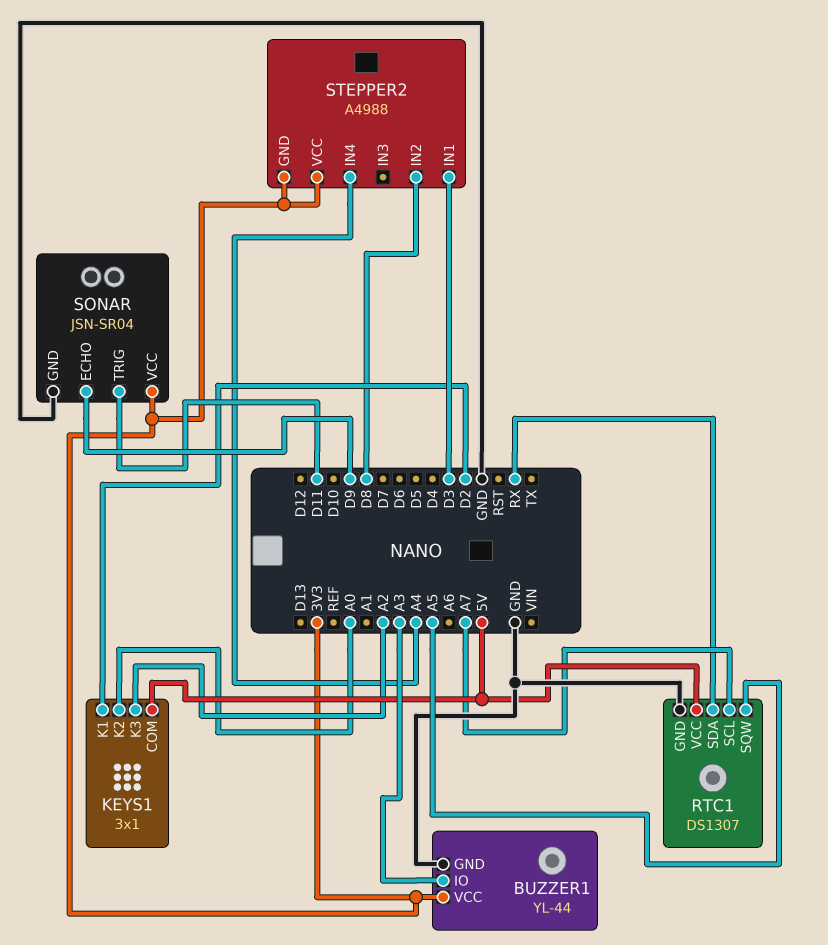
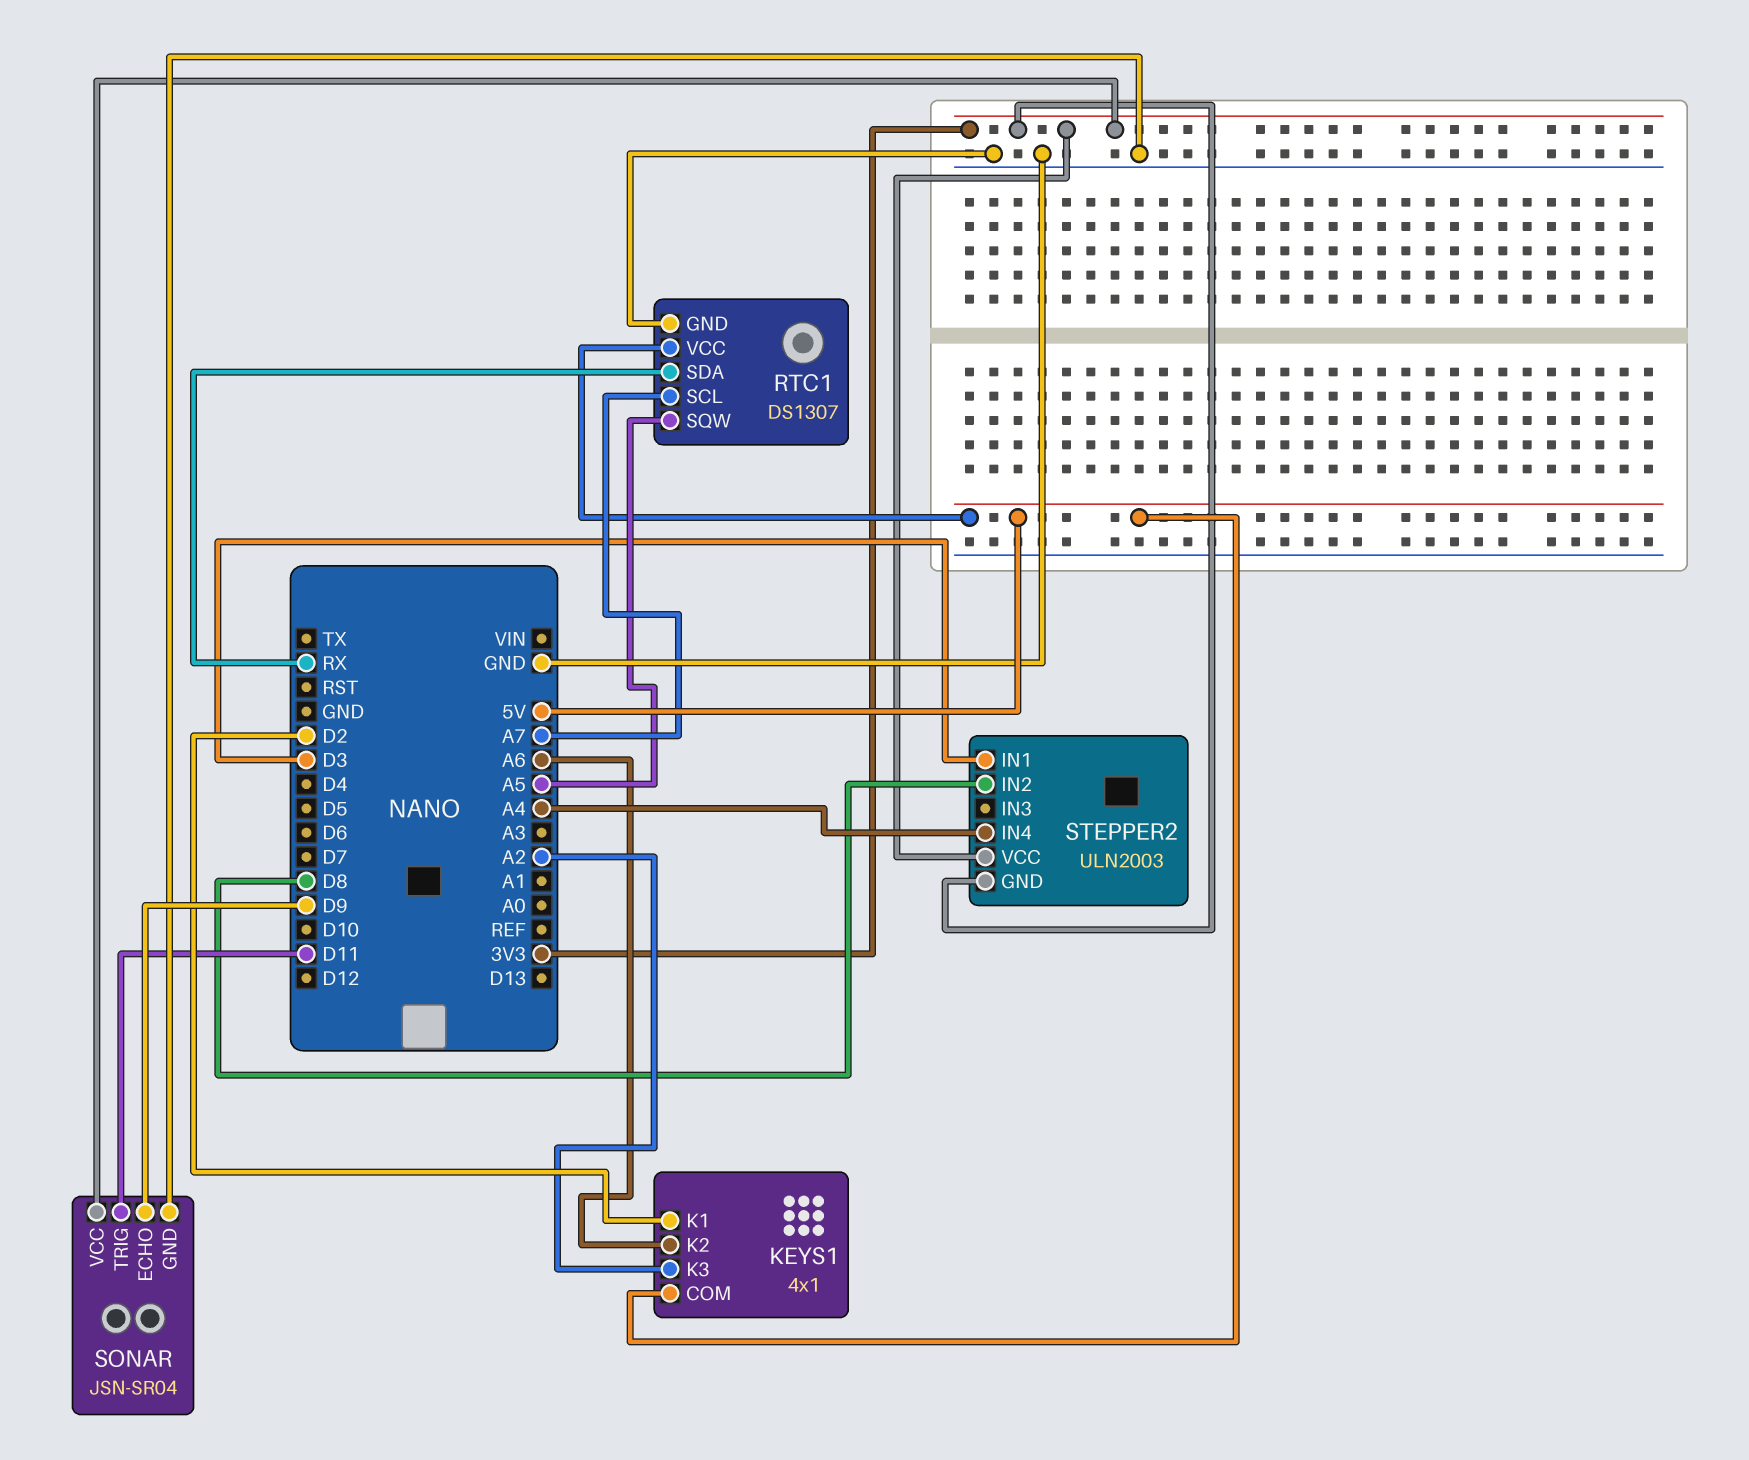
BUZZER1: YL-44 -> none
BUZZER1 pin GND: GND -> none
BUZZER1 pin IO: A3 -> none
BUZZER1 pin VCC: 3V3 -> none
KEYS1: 3x1 -> 4x1
KEYS1 pin K2: A0 -> A6
STEPPER2: A4988 -> ULN2003

